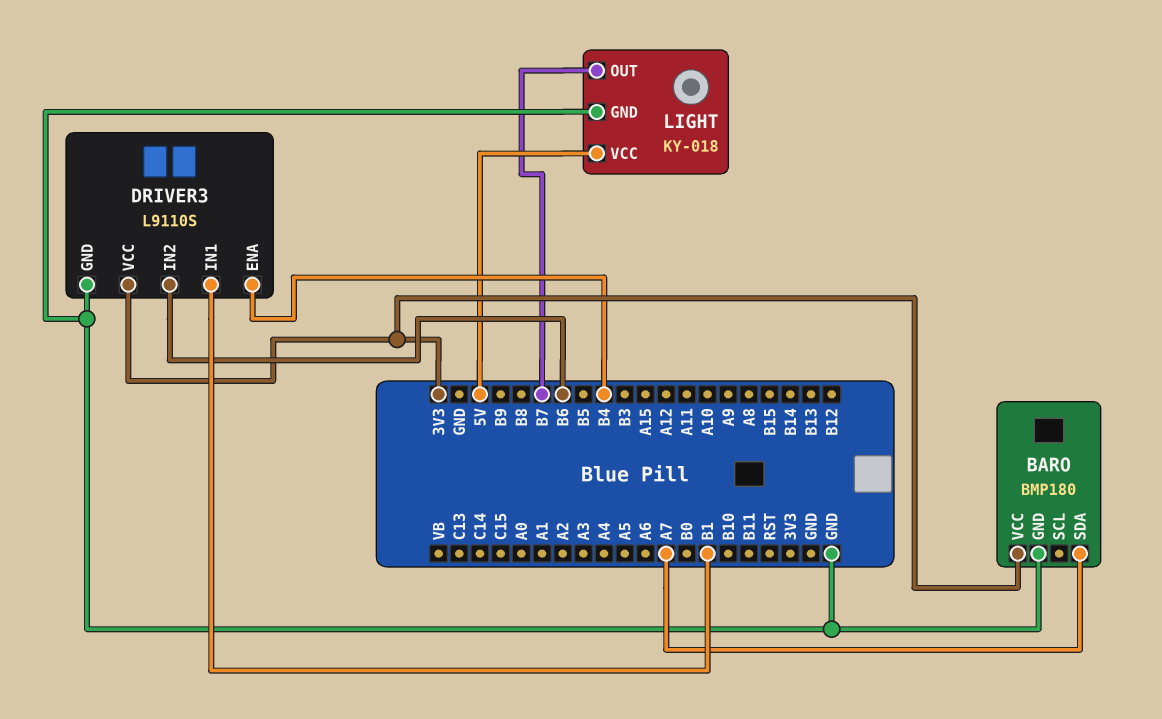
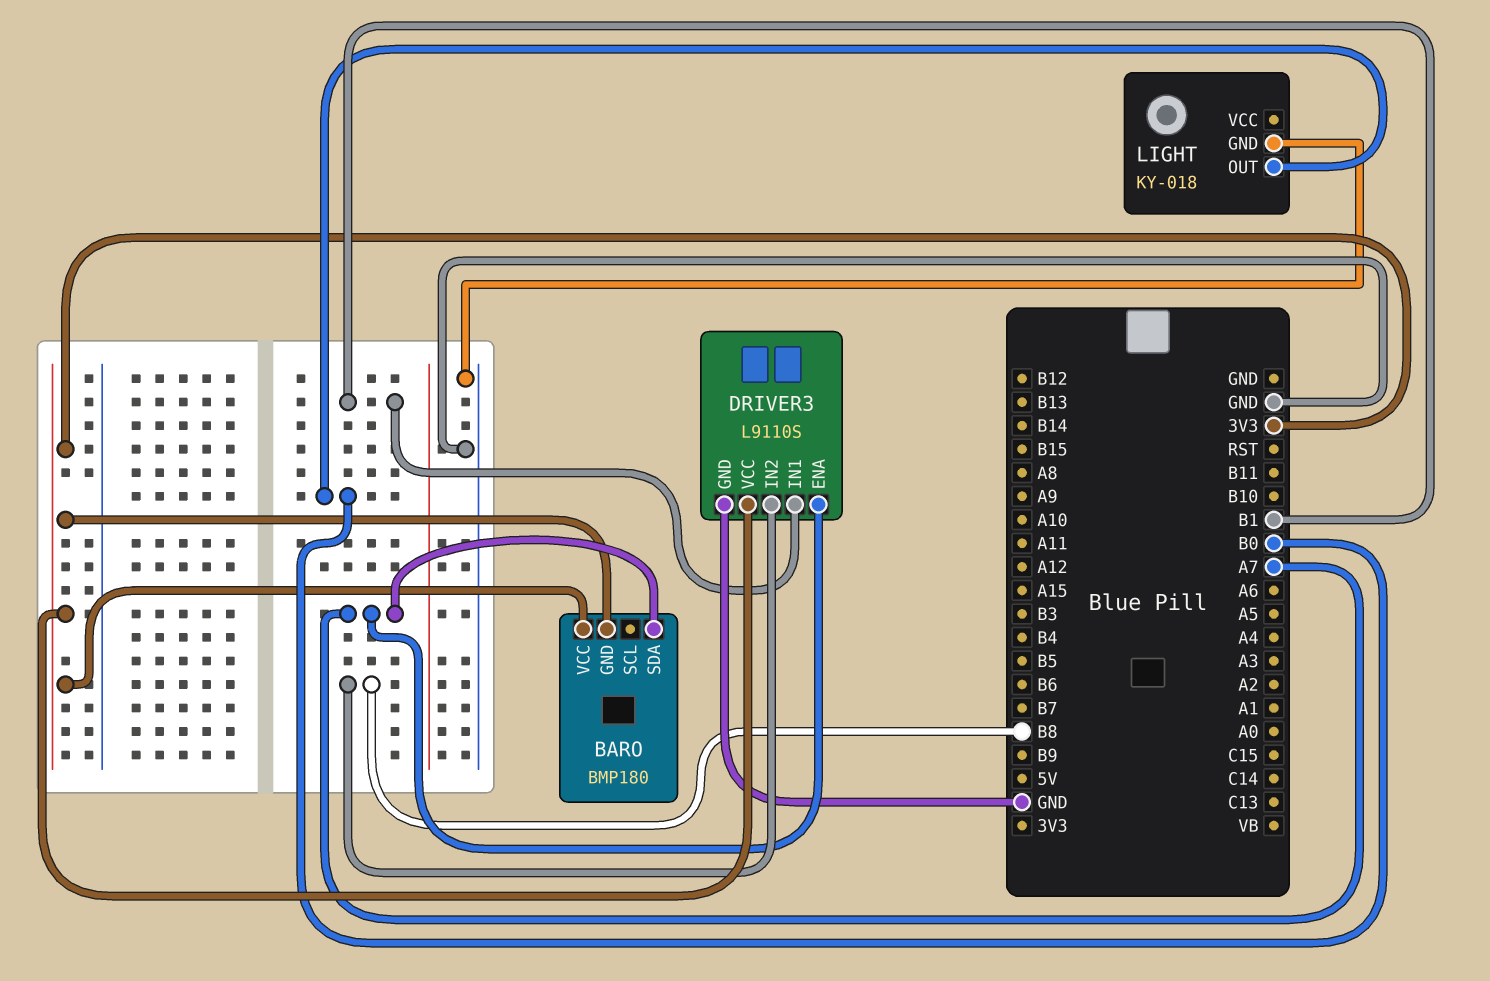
BARO pin GND: GND -> 3V3
DRIVER3 pin ENA: B4 -> A7
DRIVER3 pin IN2: B6 -> B8
LIGHT pin OUT: B7 -> B0
LIGHT pin VCC: 5V -> none

